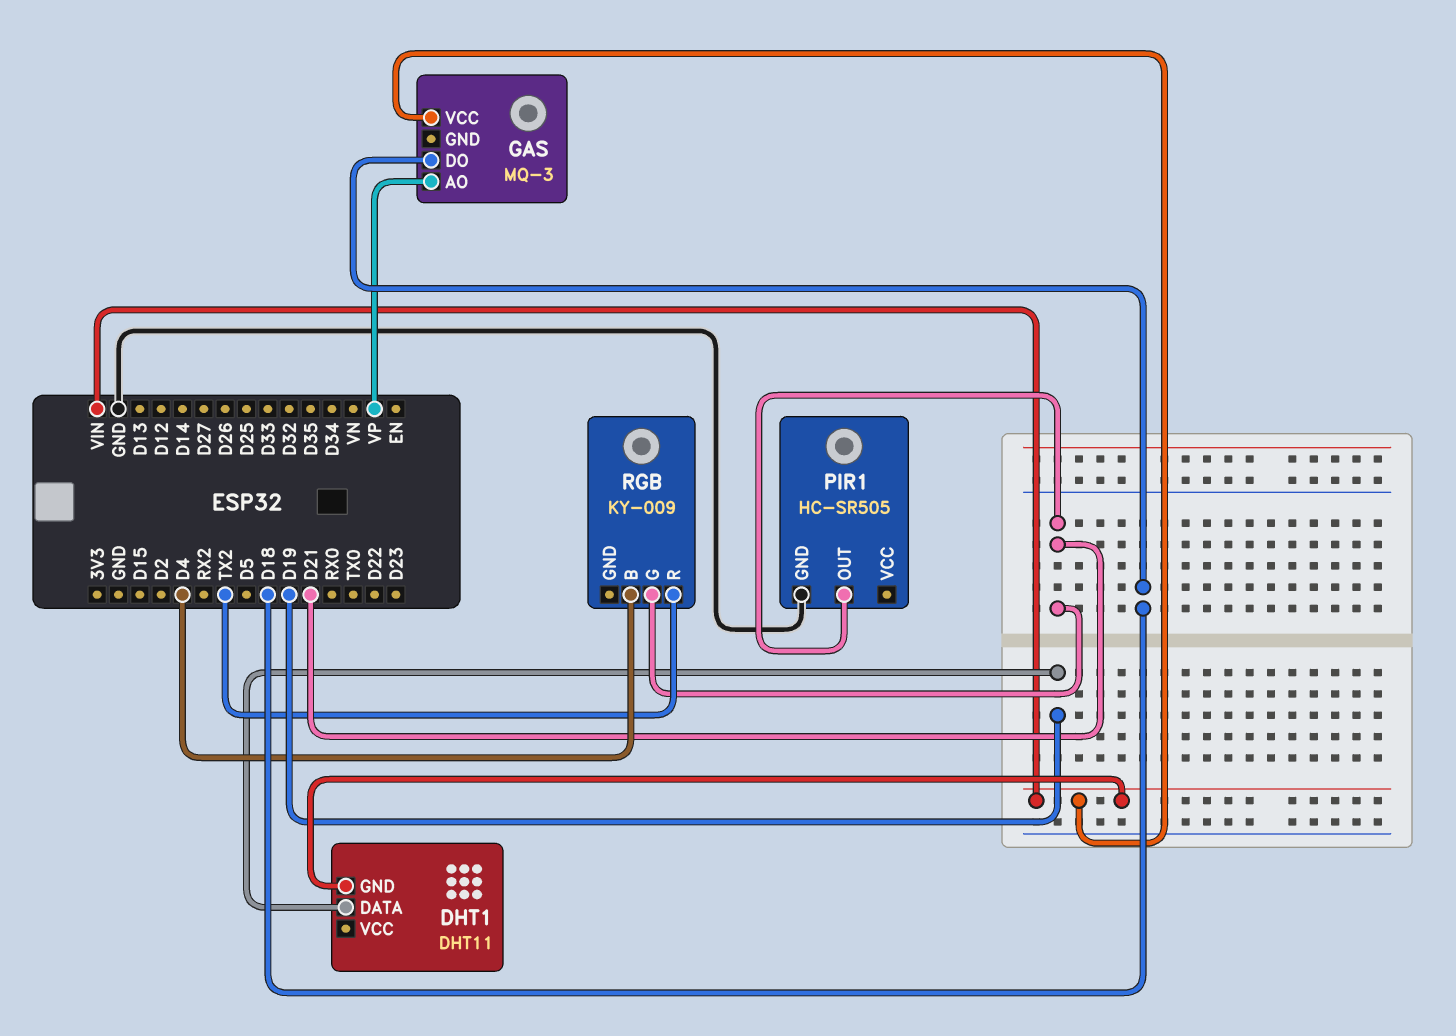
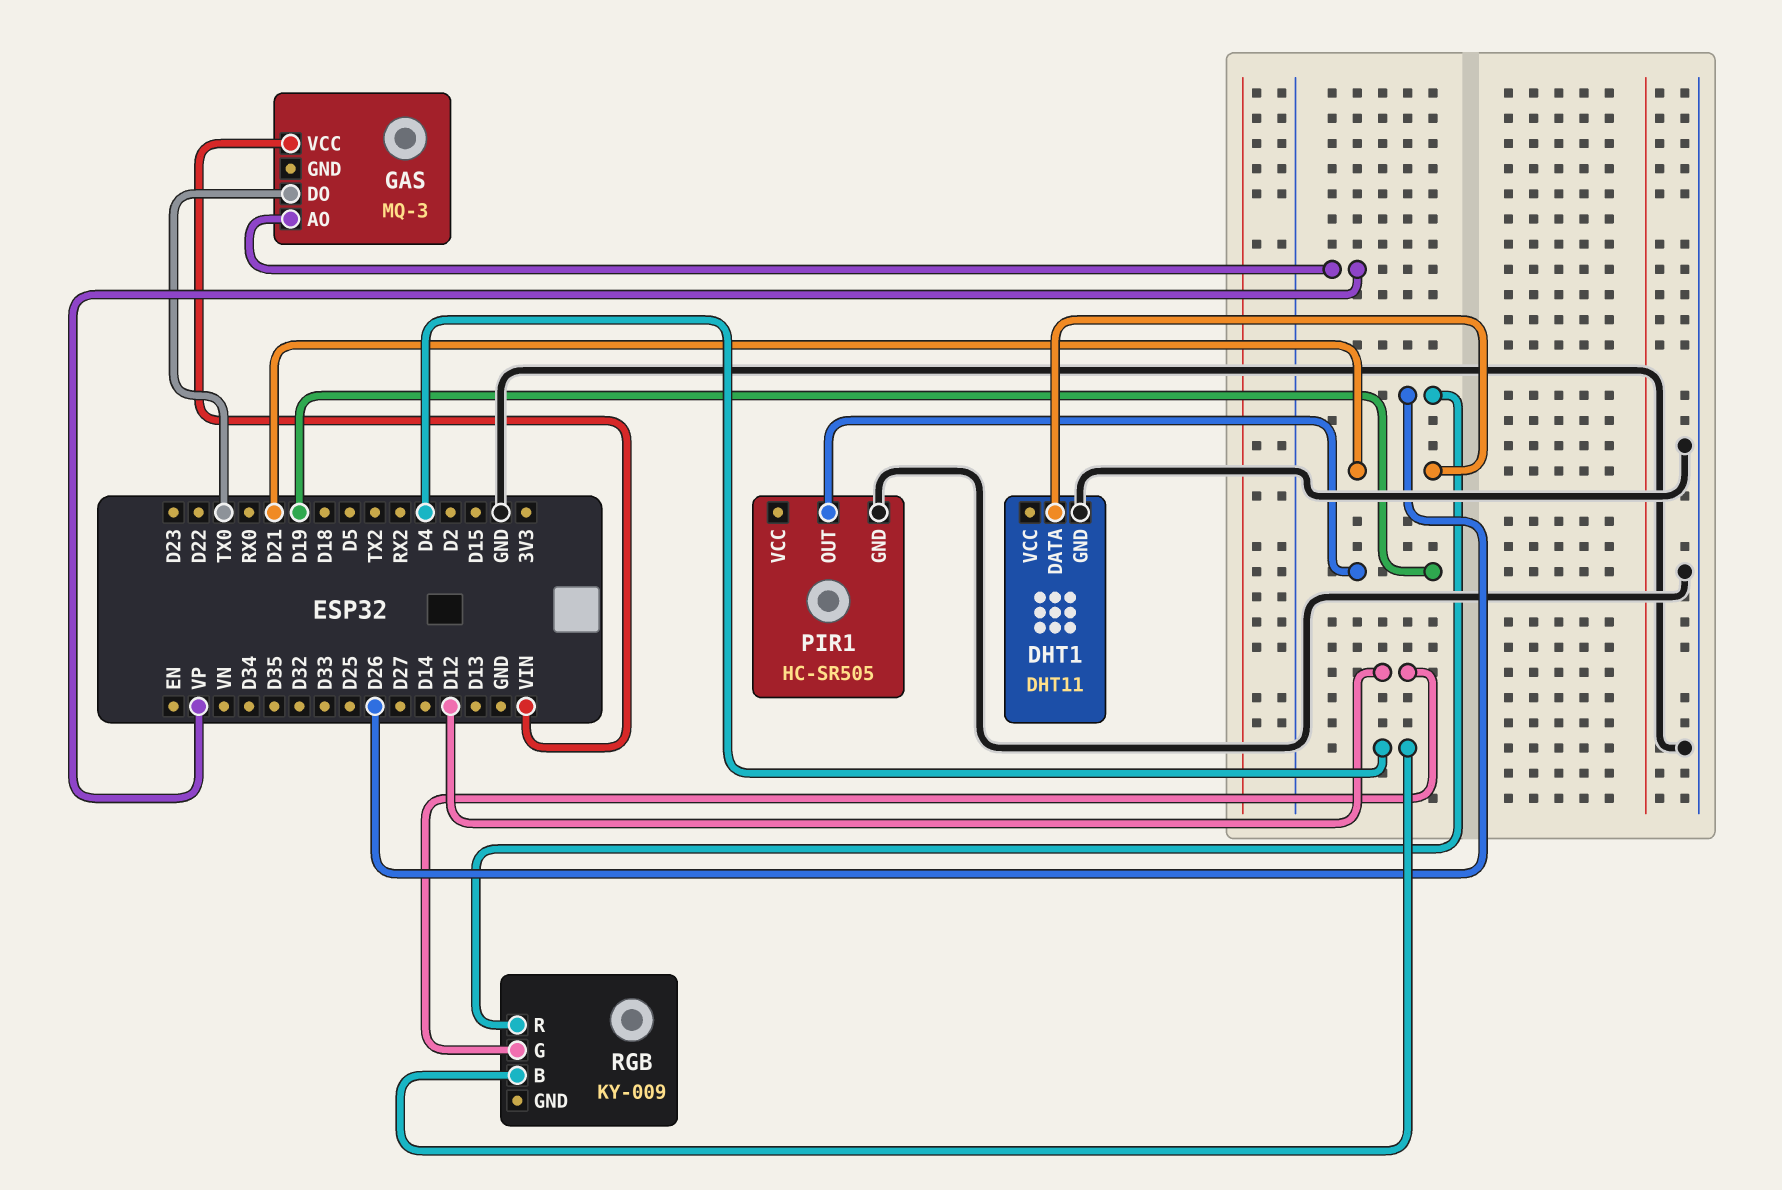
DHT1 pin DATA: D19 -> D21
DHT1 pin GND: VIN -> GND
GAS pin DO: D18 -> TX0
PIR1 pin OUT: D21 -> D19
RGB pin G: D21 -> D12
RGB pin R: TX2 -> D26

